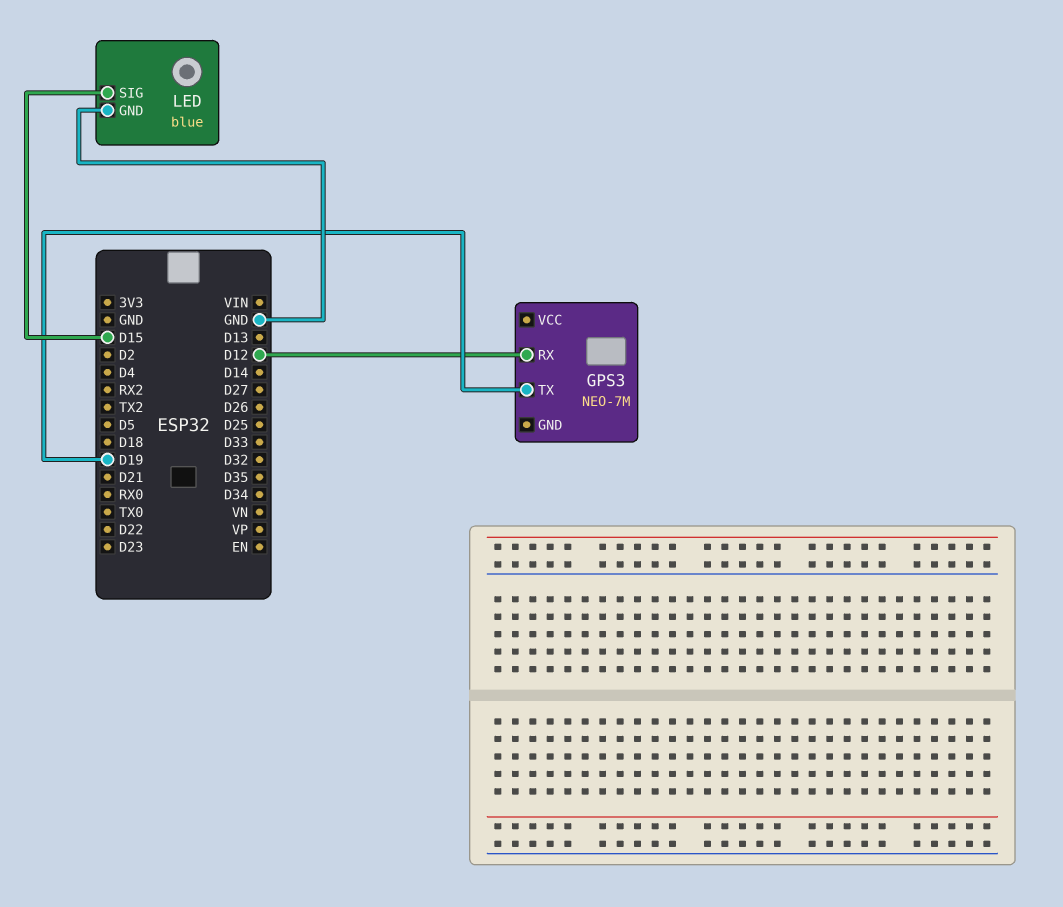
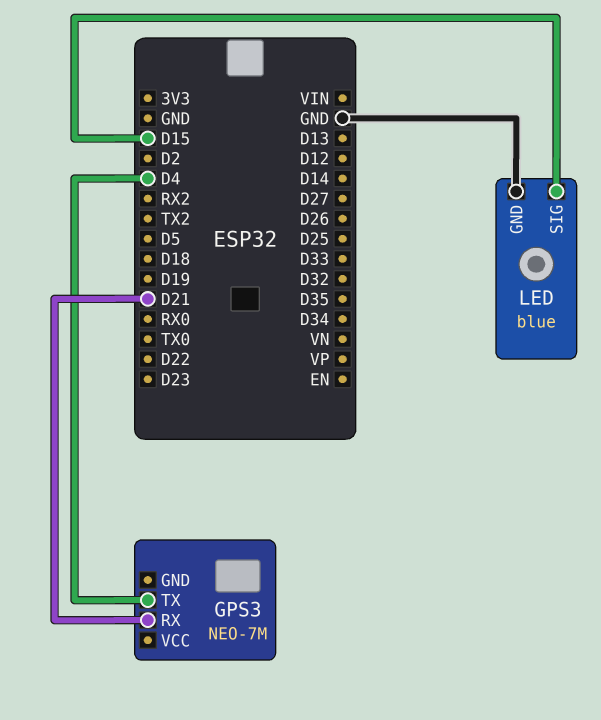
GPS3 pin RX: D12 -> D21
GPS3 pin TX: D19 -> D4

